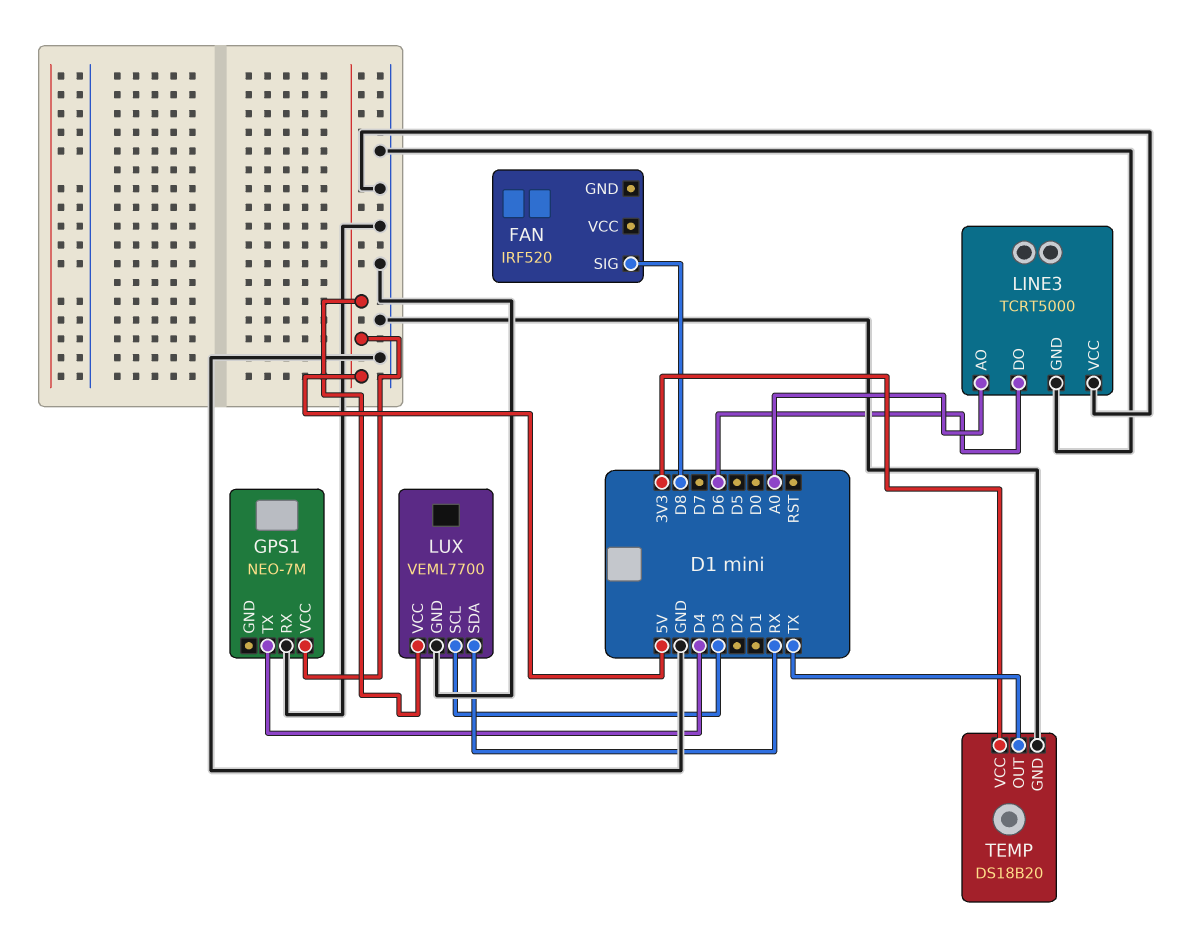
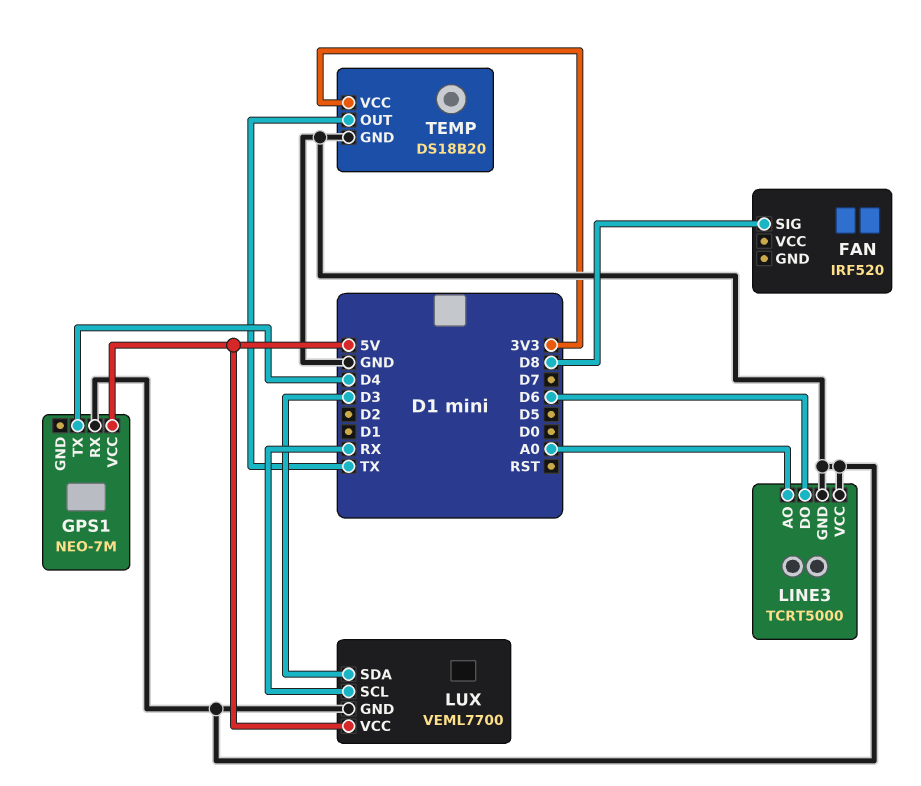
LUX pin SCL: D3 -> RX
LUX pin SDA: RX -> D3

